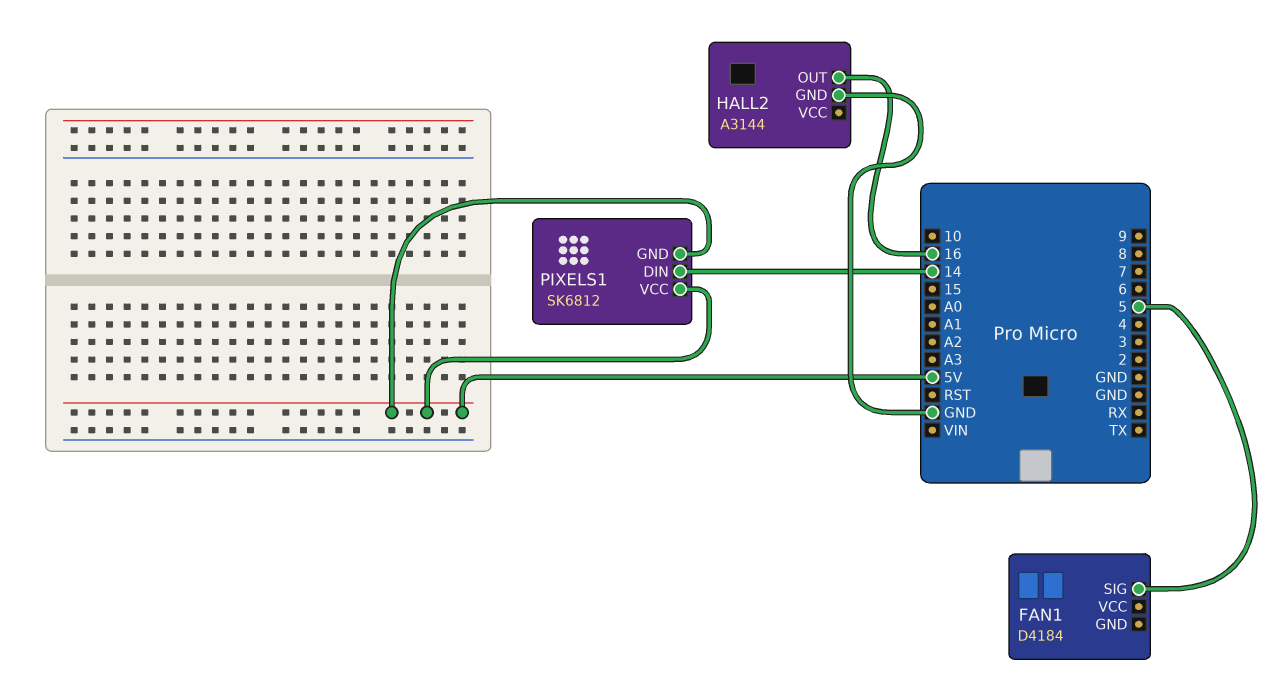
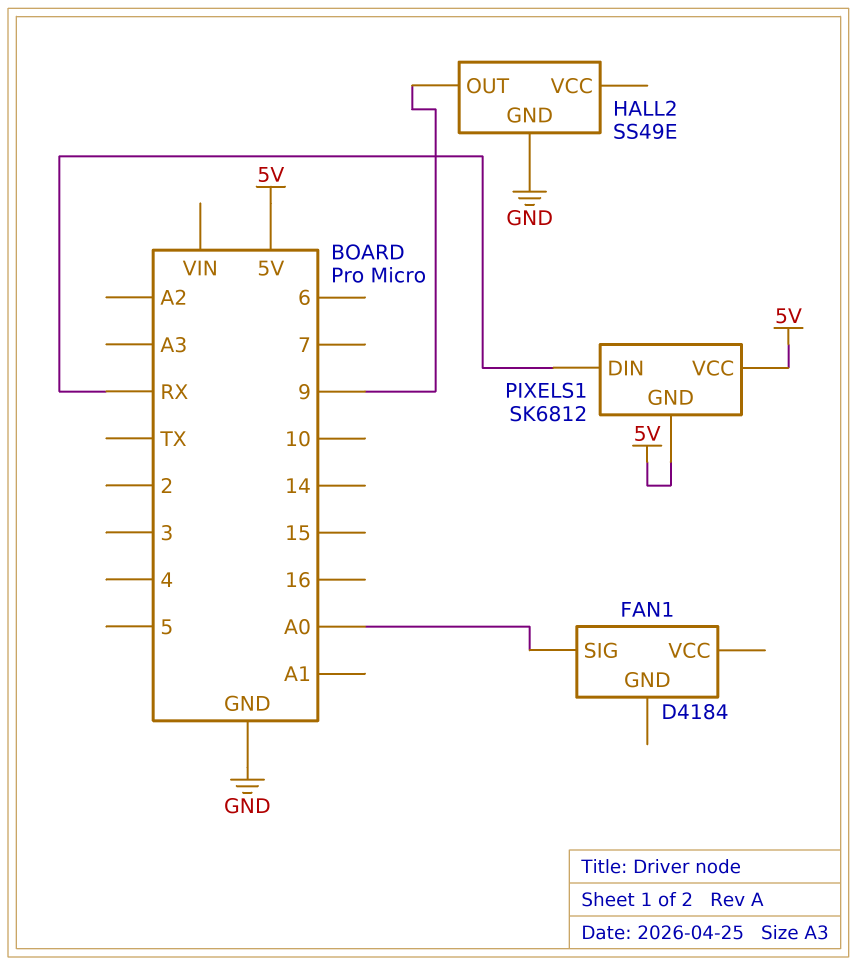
FAN1 pin SIG: 5 -> A0
HALL2: A3144 -> SS49E
HALL2 pin OUT: 16 -> 9
PIXELS1 pin DIN: 14 -> RX

